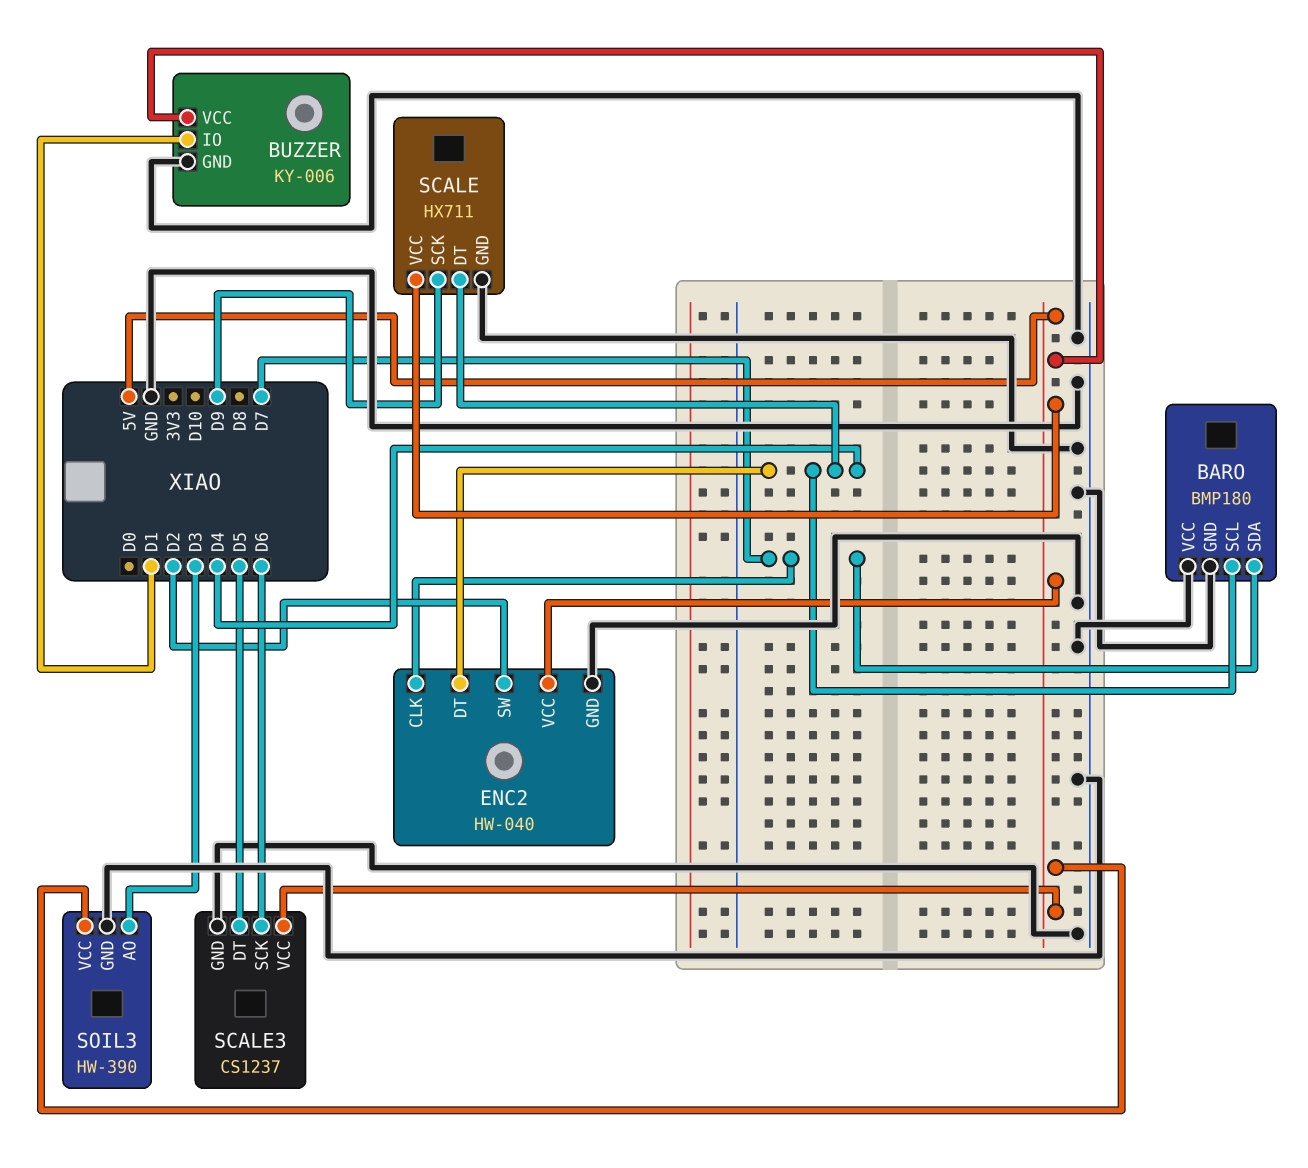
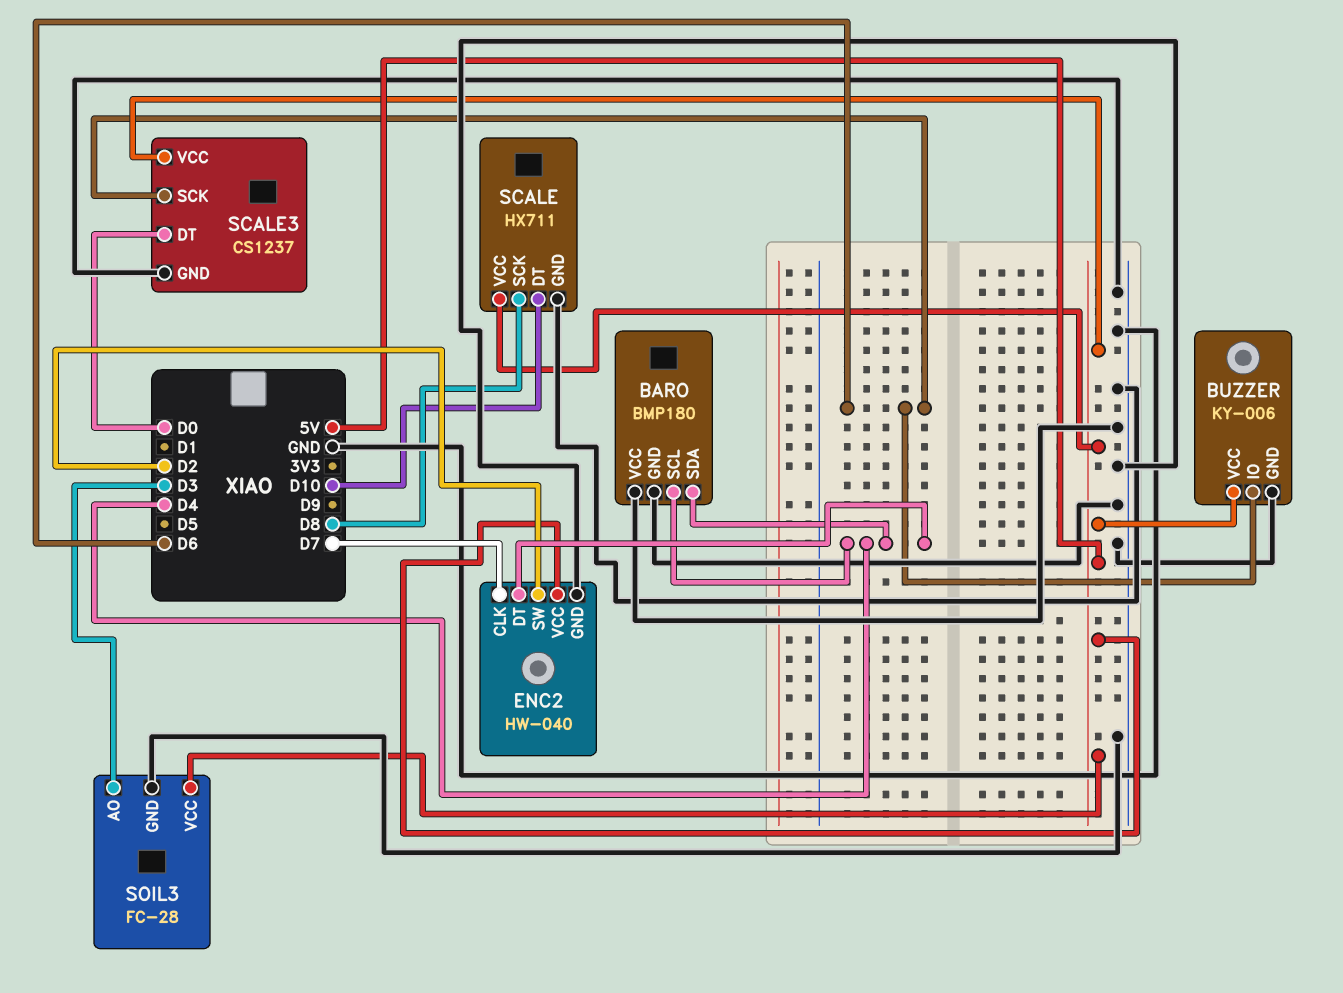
BARO pin SDA: D7 -> D4
BUZZER pin IO: D1 -> D6
SCALE pin DT: D4 -> D10
SCALE pin SCK: D9 -> D8
SCALE3 pin DT: D5 -> D0
SOIL3: HW-390 -> FC-28

